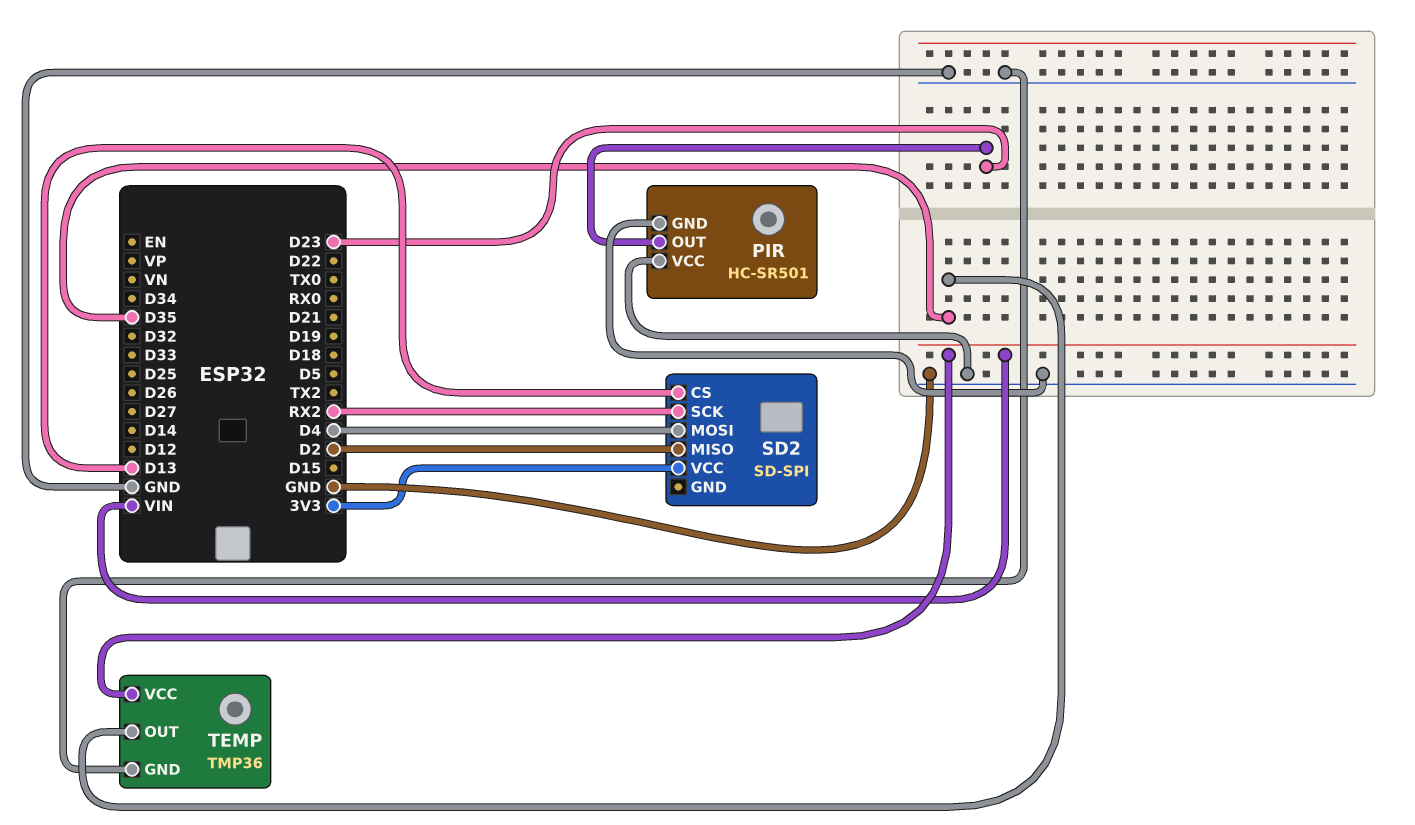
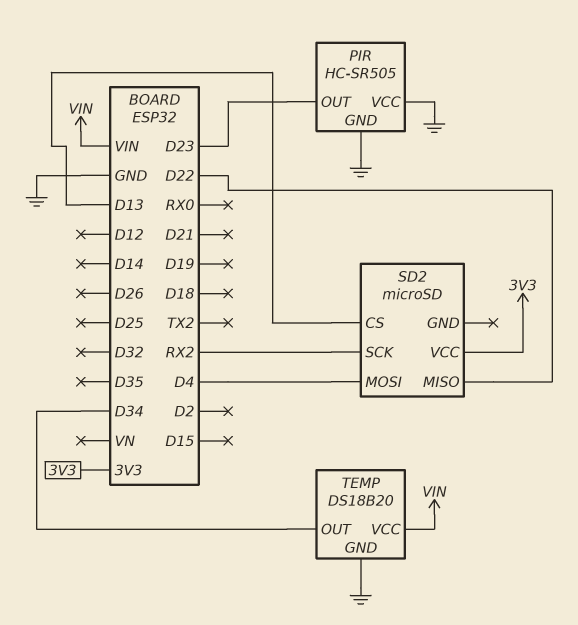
PIR: HC-SR501 -> HC-SR505
SD2: SD-SPI -> microSD
SD2 pin MISO: D2 -> D22
TEMP: TMP36 -> DS18B20
TEMP pin OUT: D35 -> D34

